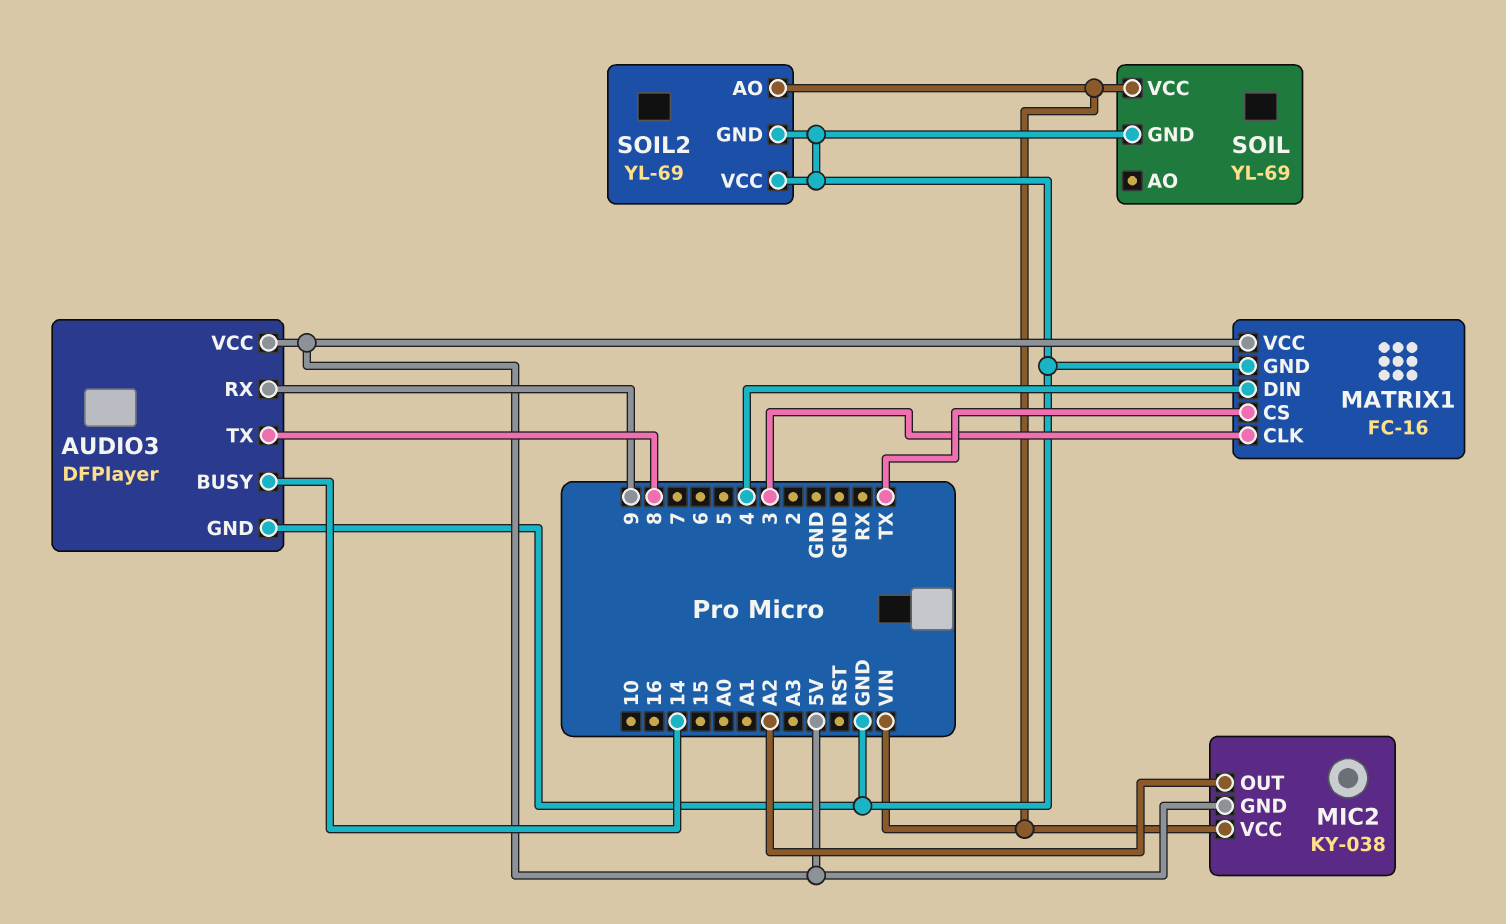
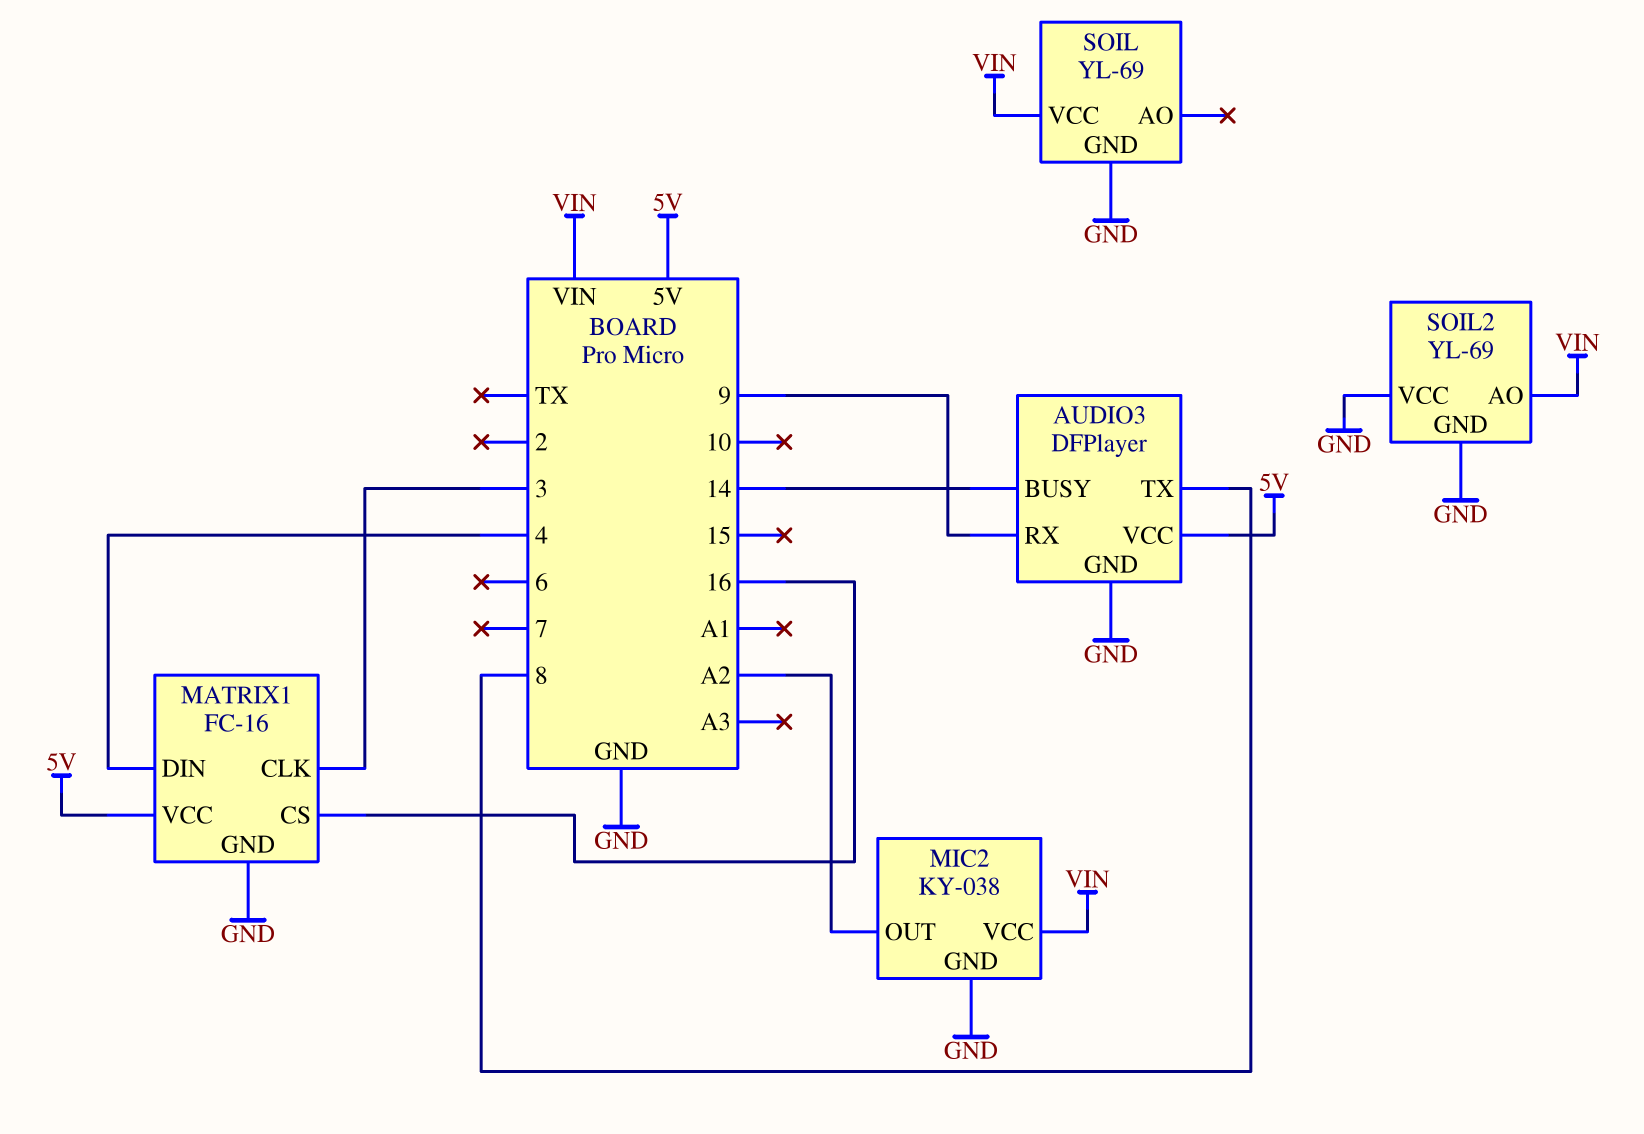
MATRIX1 pin CS: TX -> 16
MIC2 pin GND: 5V -> GND

